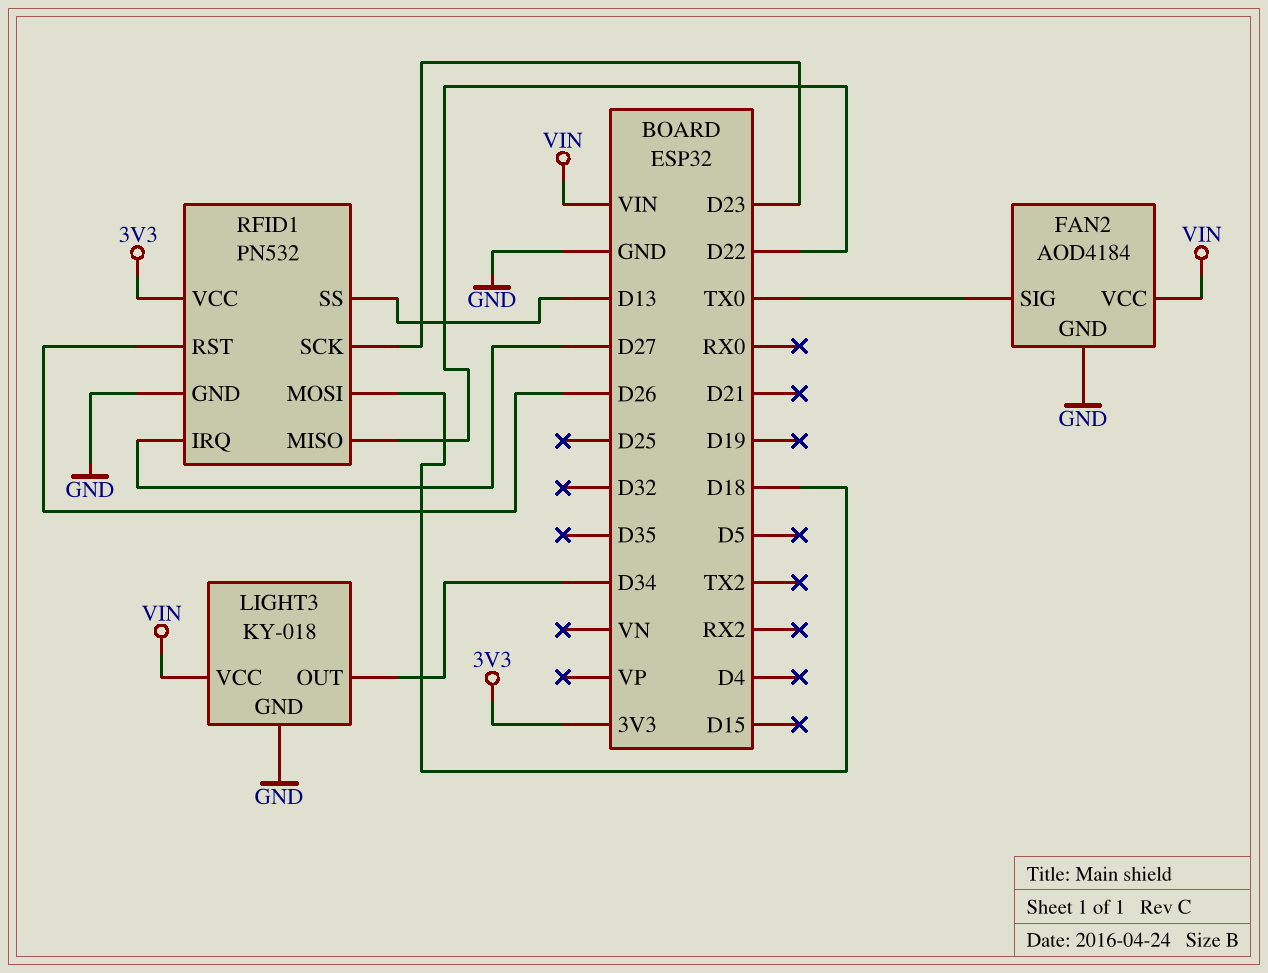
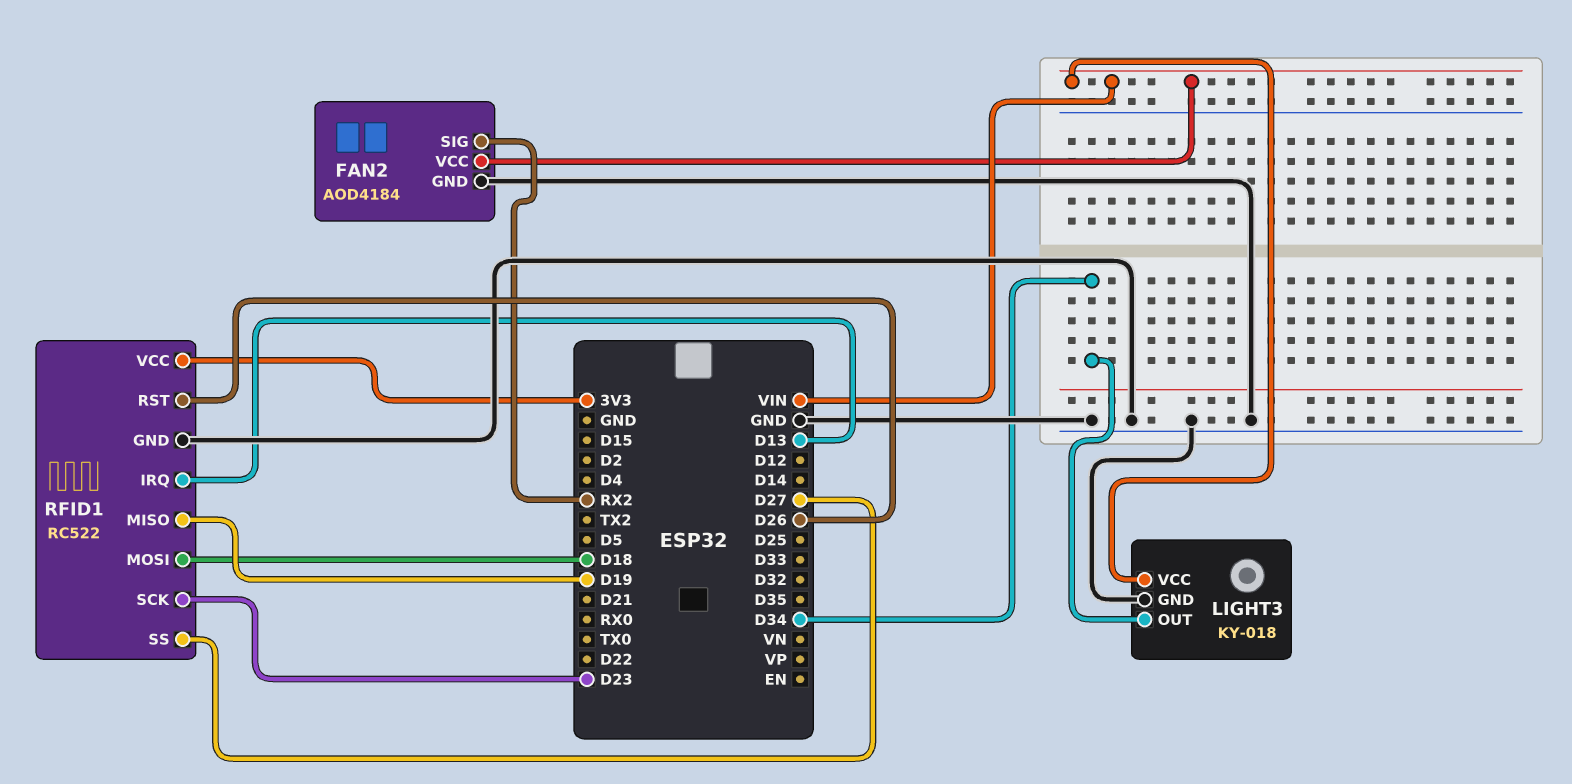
FAN2 pin SIG: TX0 -> RX2
RFID1: PN532 -> RC522
RFID1 pin IRQ: D27 -> D13
RFID1 pin MISO: D22 -> D19
RFID1 pin SS: D13 -> D27

